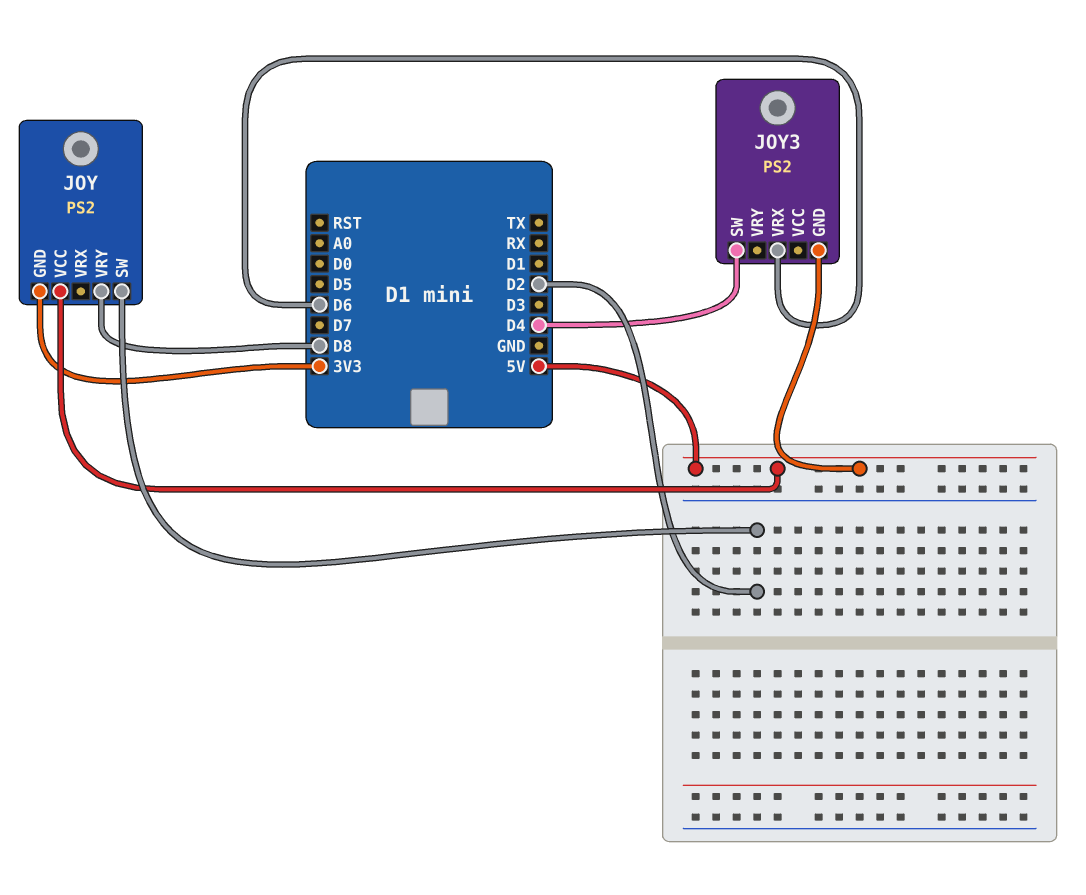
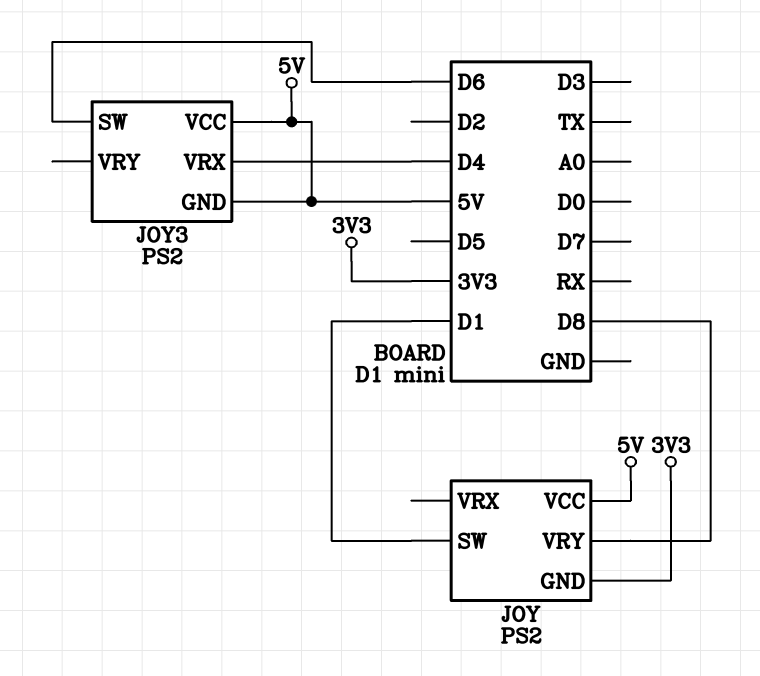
JOY pin SW: D2 -> D1
JOY3 pin SW: D4 -> D6
JOY3 pin VCC: none -> 5V
JOY3 pin VRX: D6 -> D4

